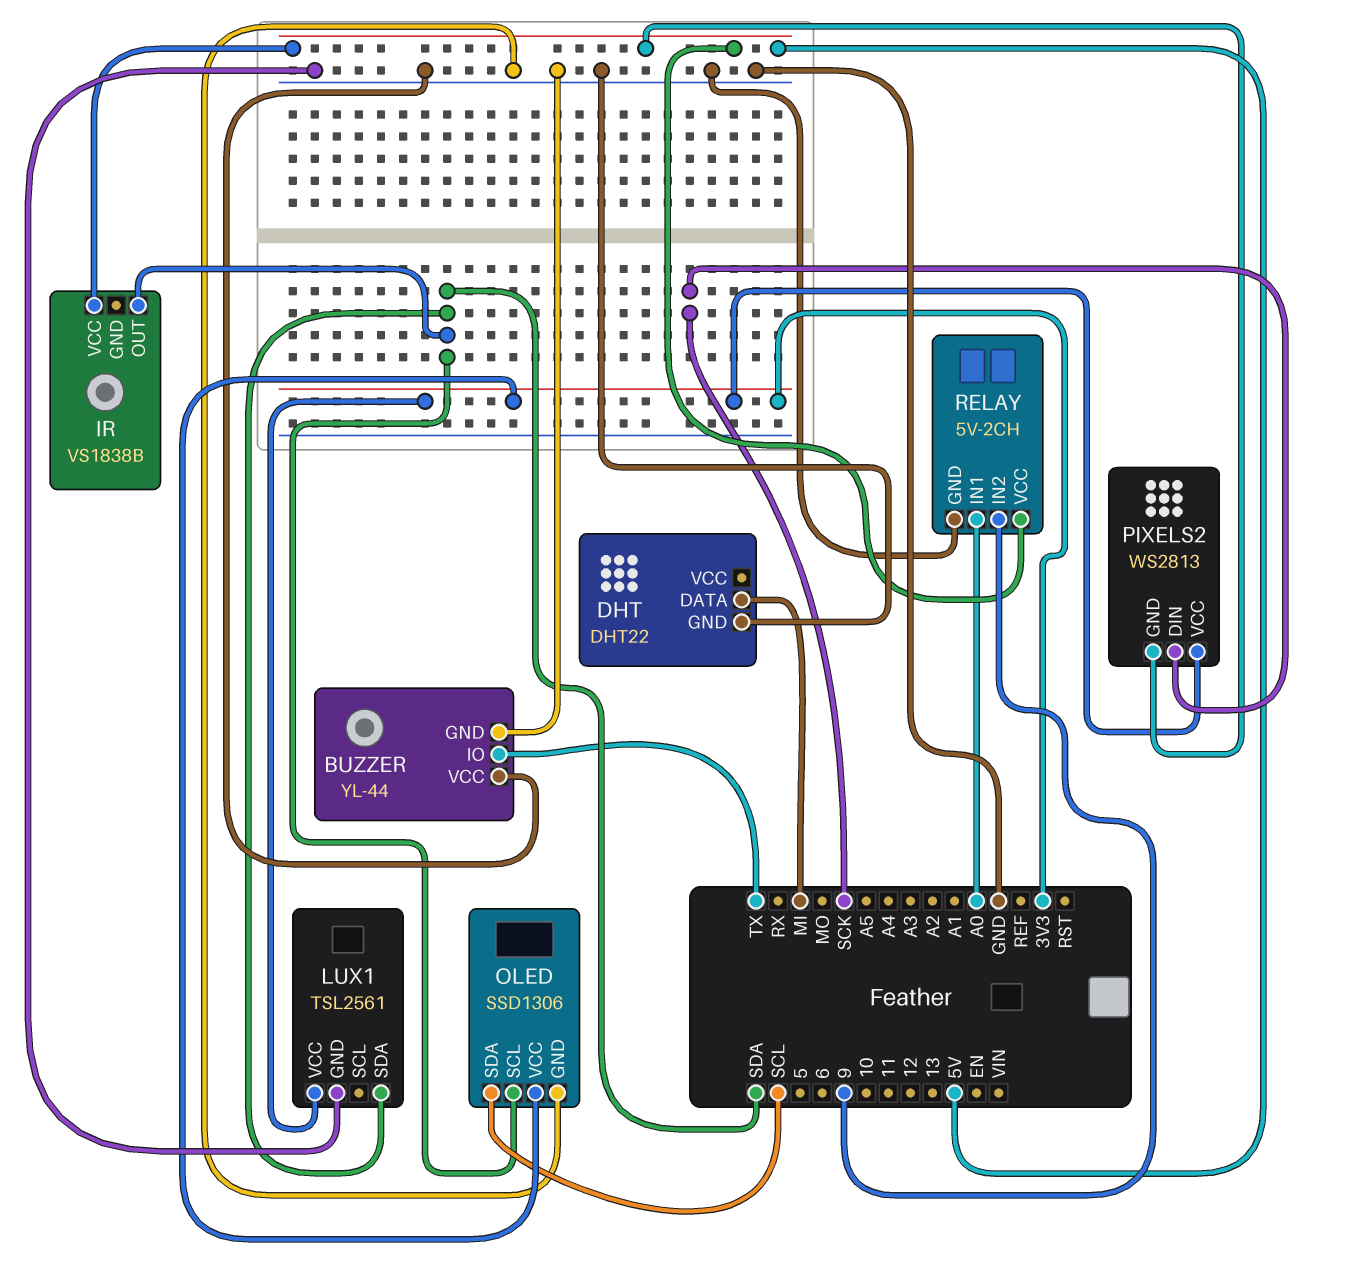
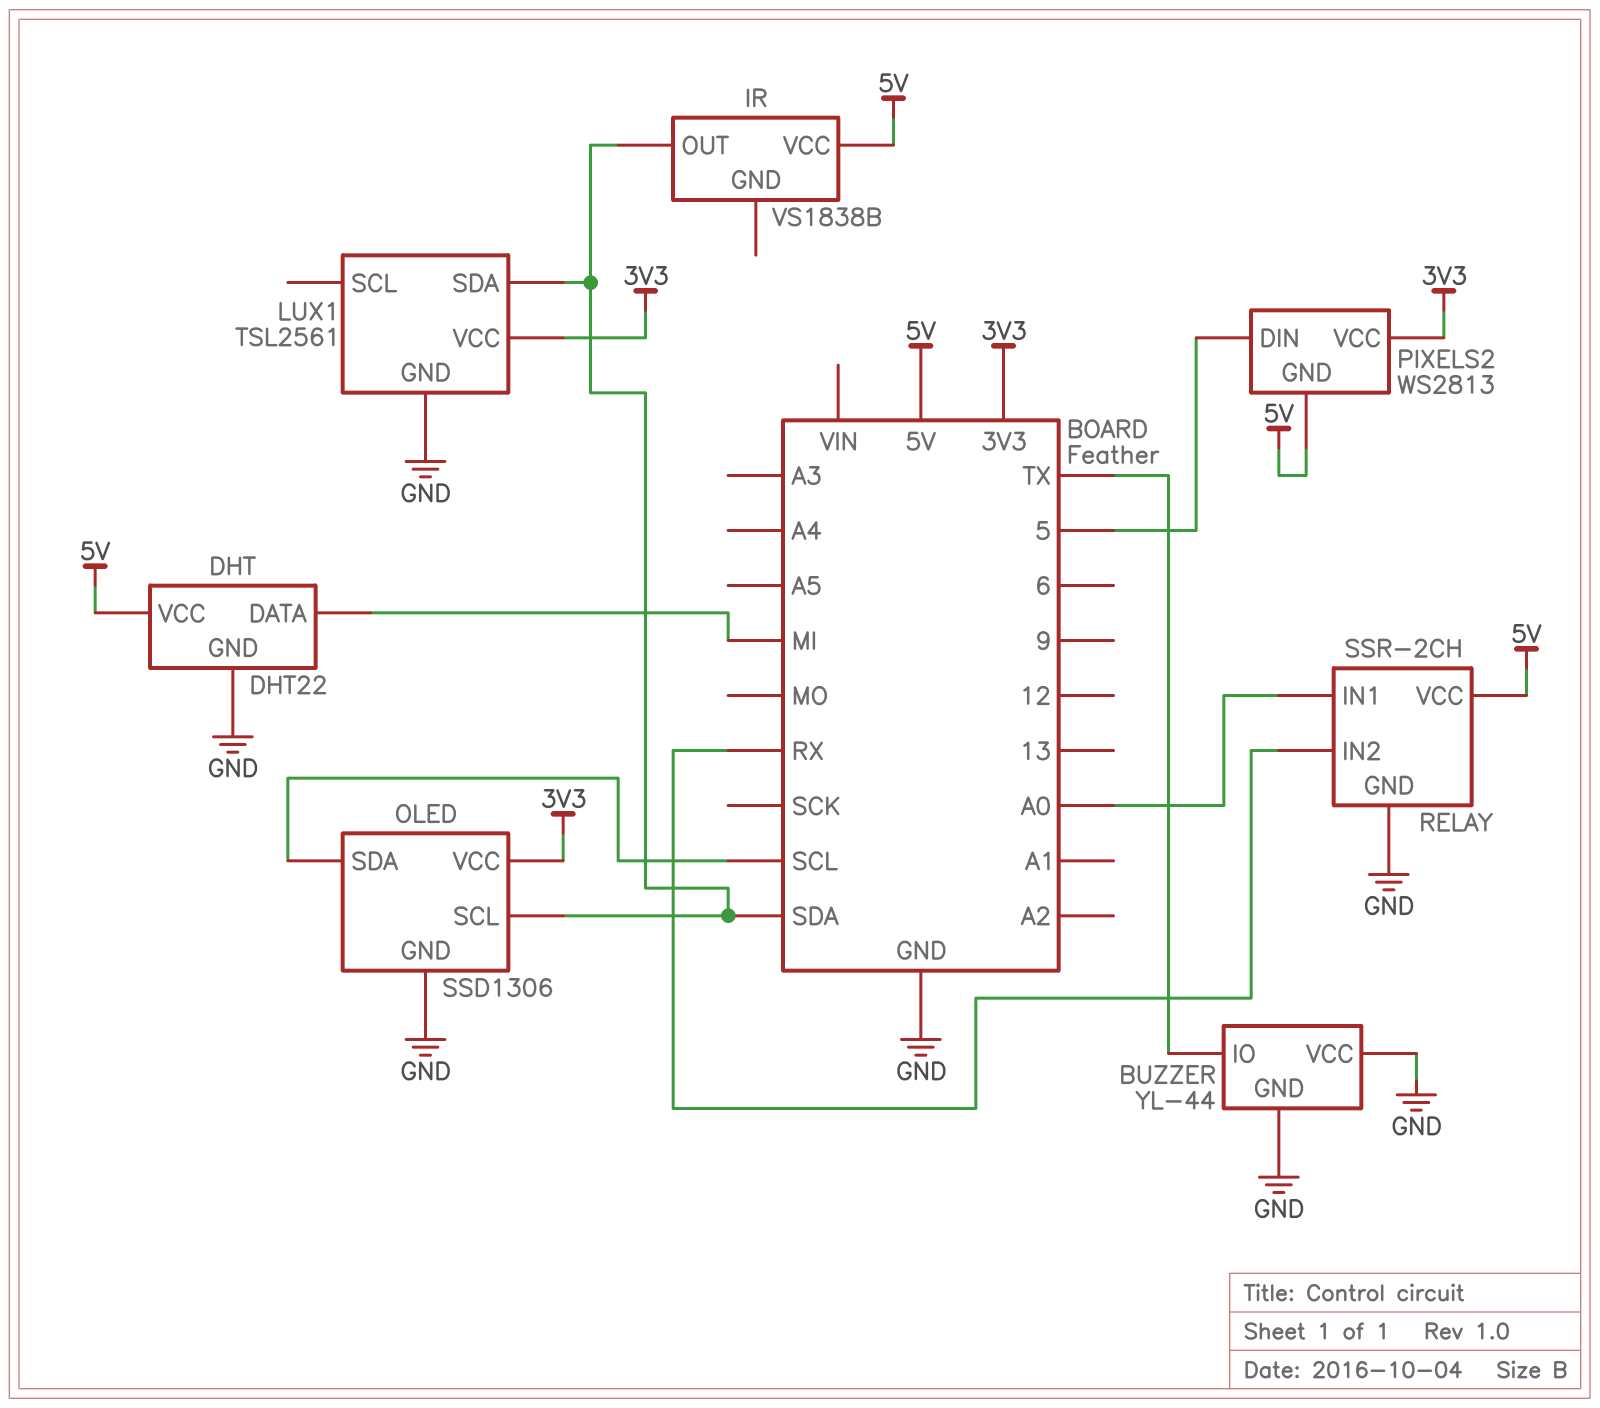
DHT pin VCC: none -> 5V
PIXELS2 pin DIN: SCK -> 5
RELAY: 5V-2CH -> SSR-2CH
RELAY pin IN2: 9 -> RX

